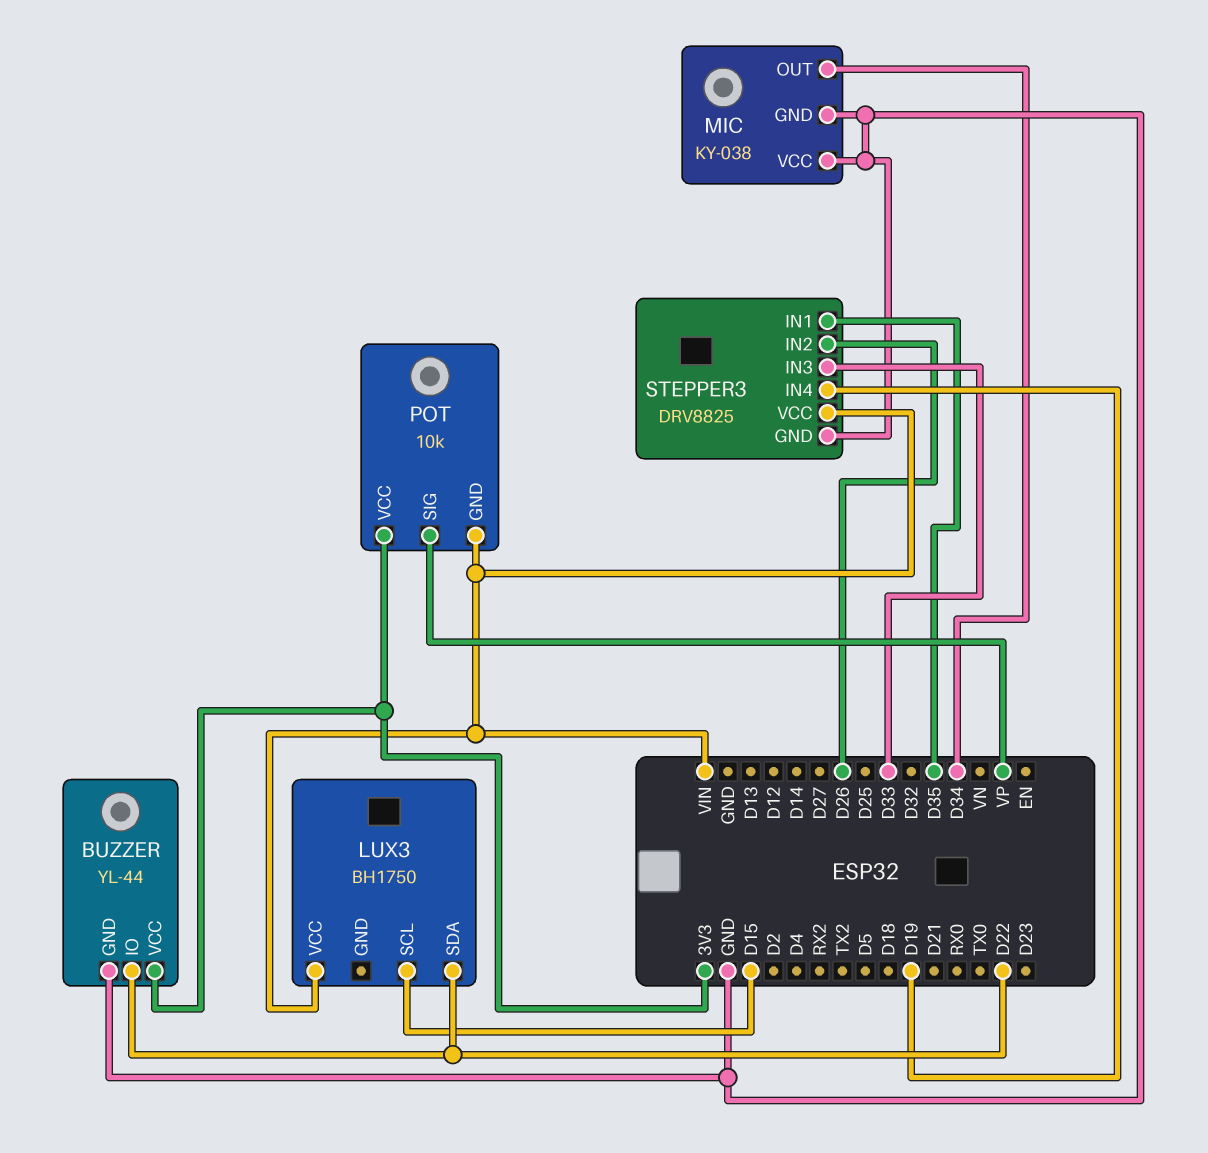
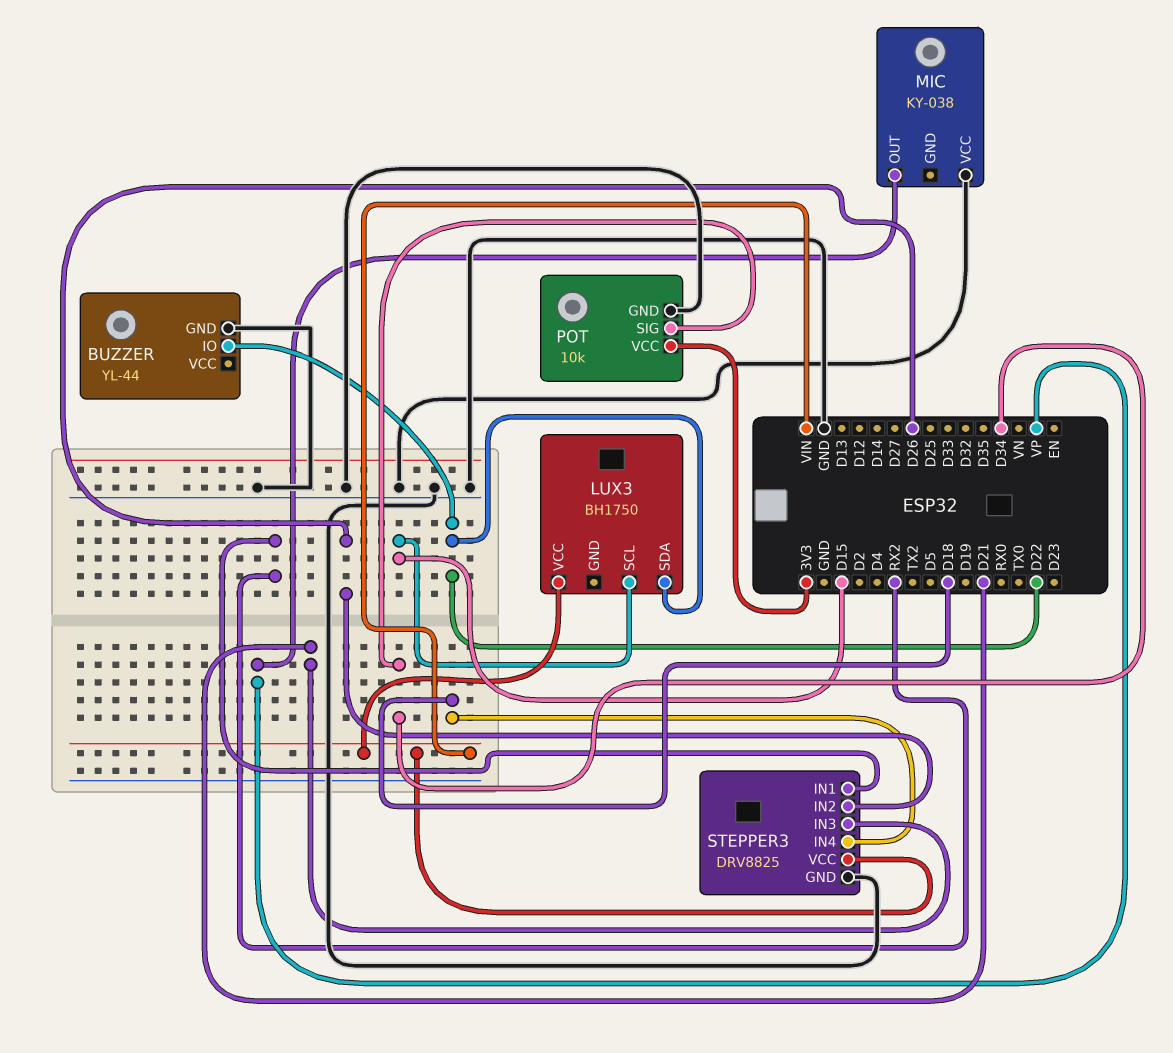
BUZZER pin VCC: 3V3 -> none
MIC pin GND: GND -> none
MIC pin OUT: D34 -> VP
POT pin GND: VIN -> GND
POT pin SIG: VP -> D34
STEPPER3 pin IN1: D35 -> RX2
STEPPER3 pin IN3: D33 -> D21
STEPPER3 pin IN4: D19 -> D18

